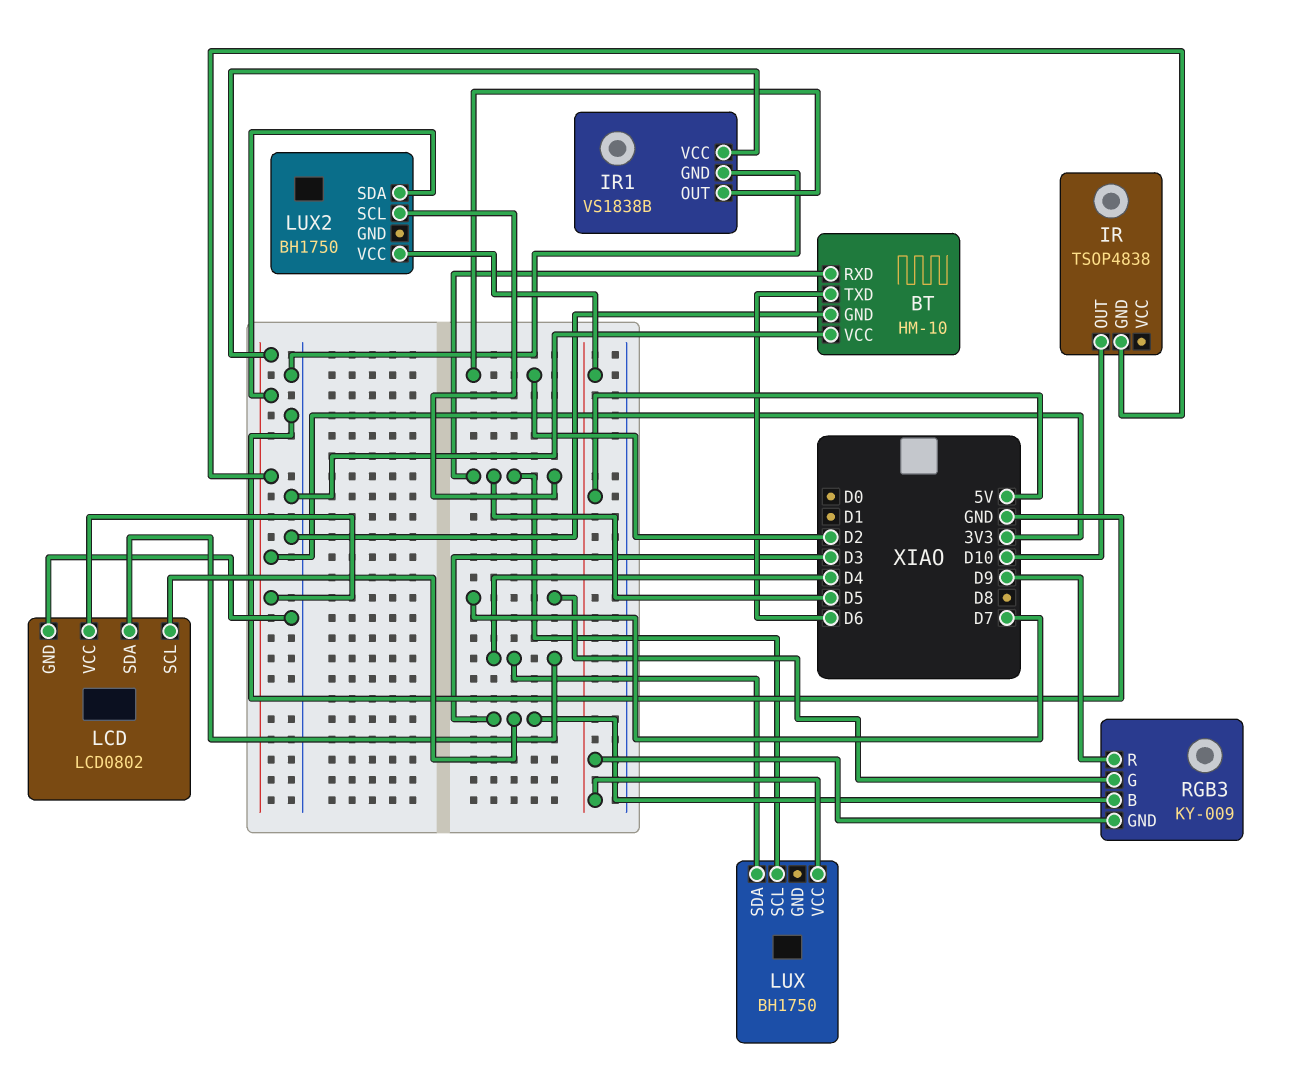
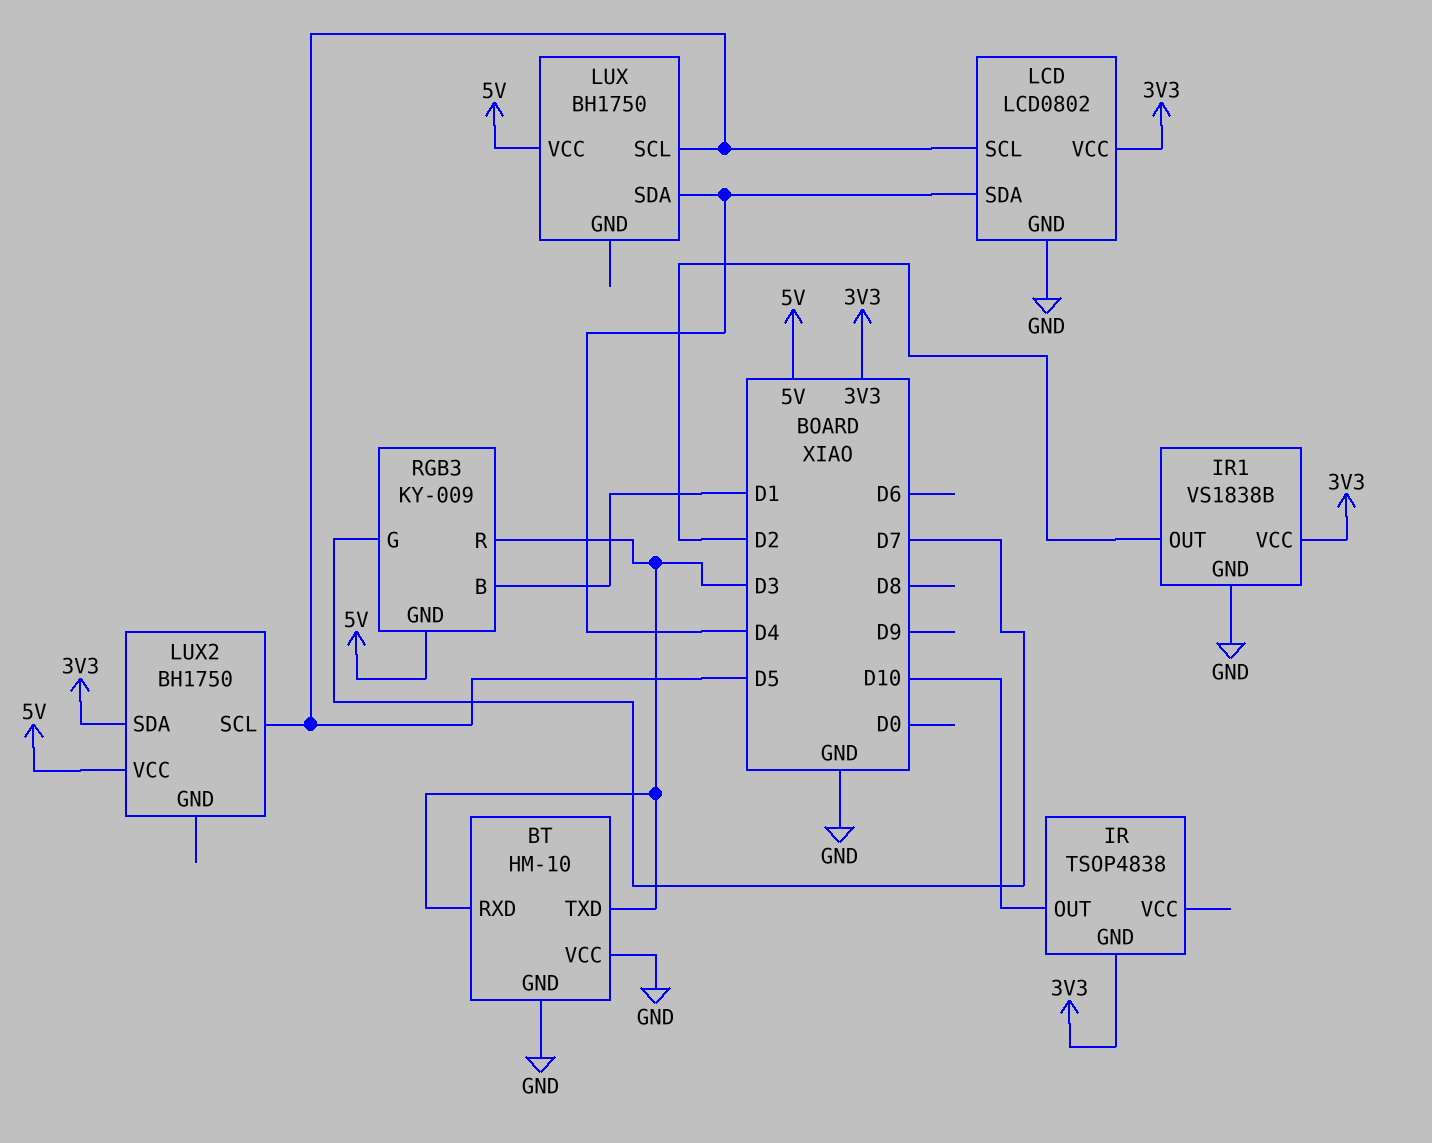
BT pin RXD: D5 -> D3
BT pin TXD: D6 -> D3
LCD pin SCL: D3 -> D5
RGB3 pin B: D3 -> D1
RGB3 pin R: D9 -> D3

